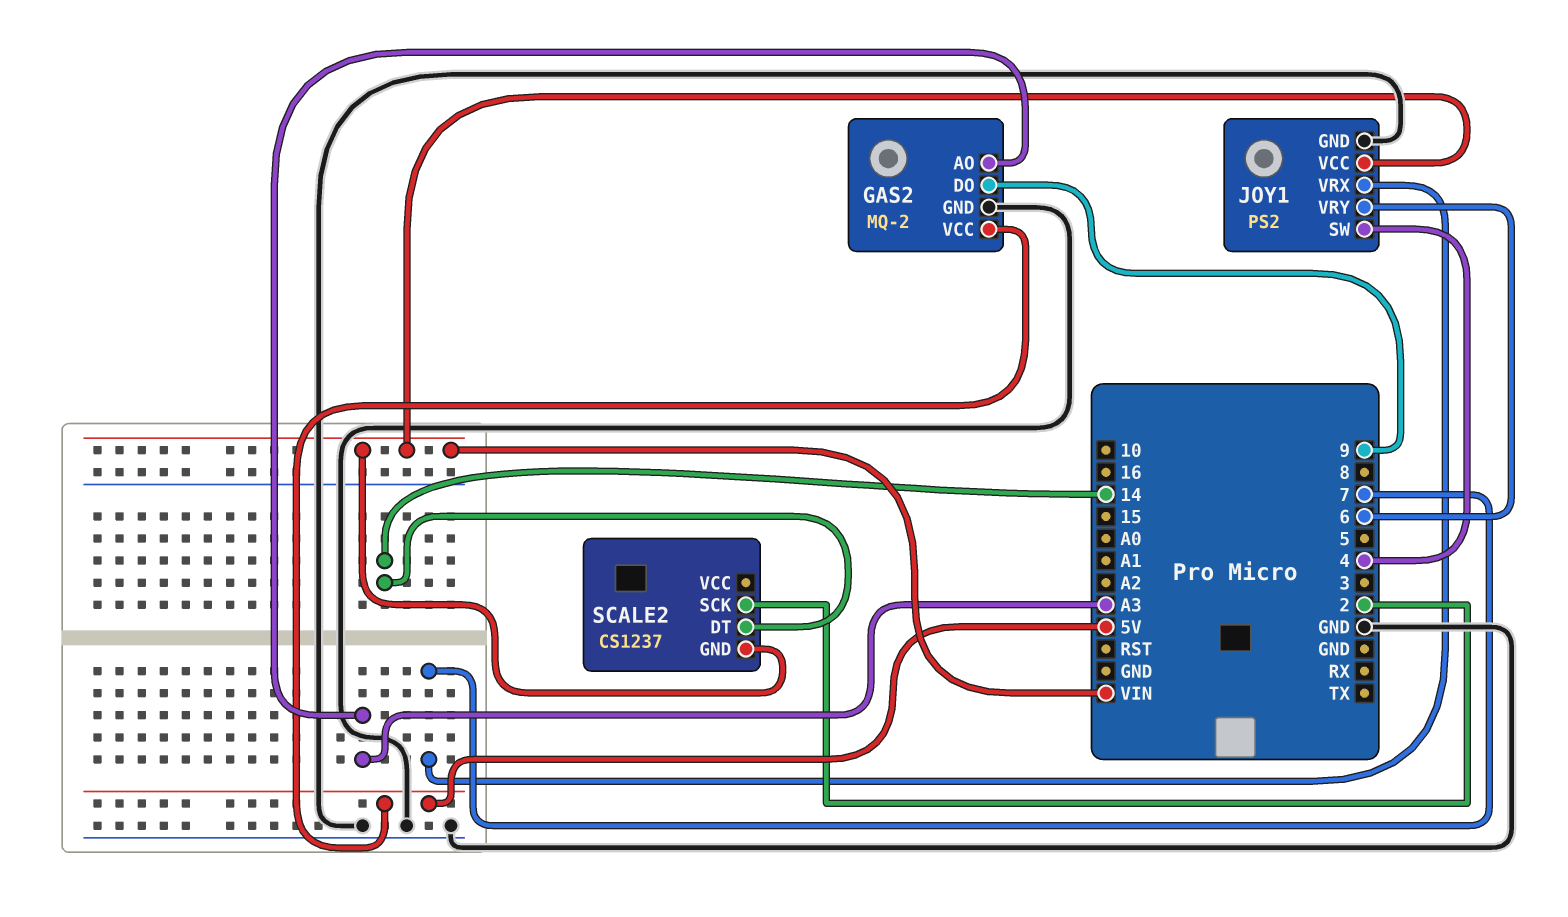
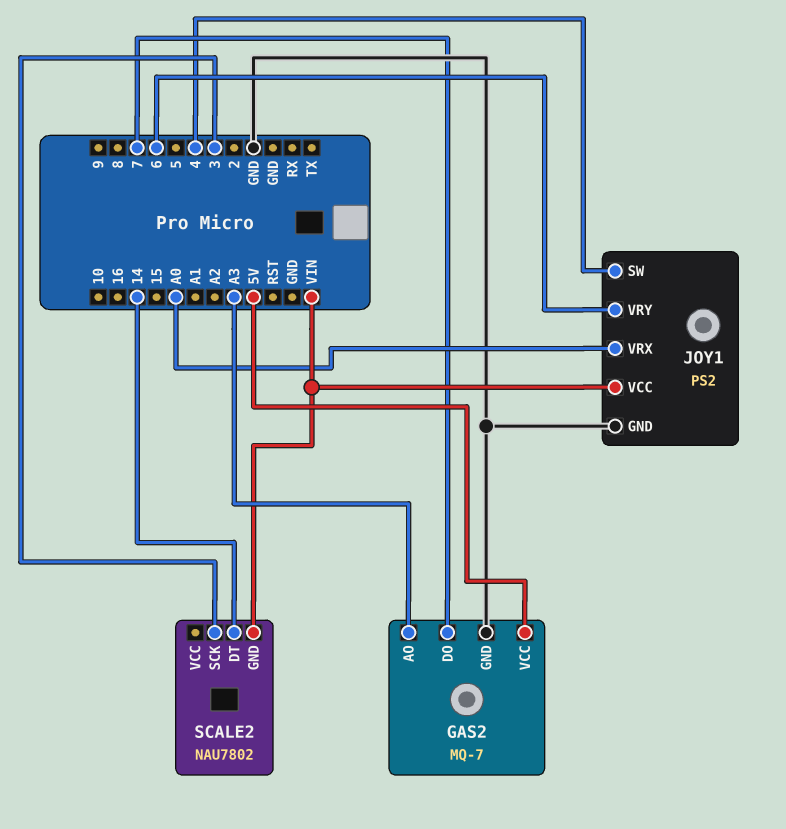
GAS2: MQ-2 -> MQ-7
GAS2 pin DO: 9 -> 7
JOY1 pin VRX: 7 -> A0
SCALE2: CS1237 -> NAU7802
SCALE2 pin SCK: 2 -> 3

